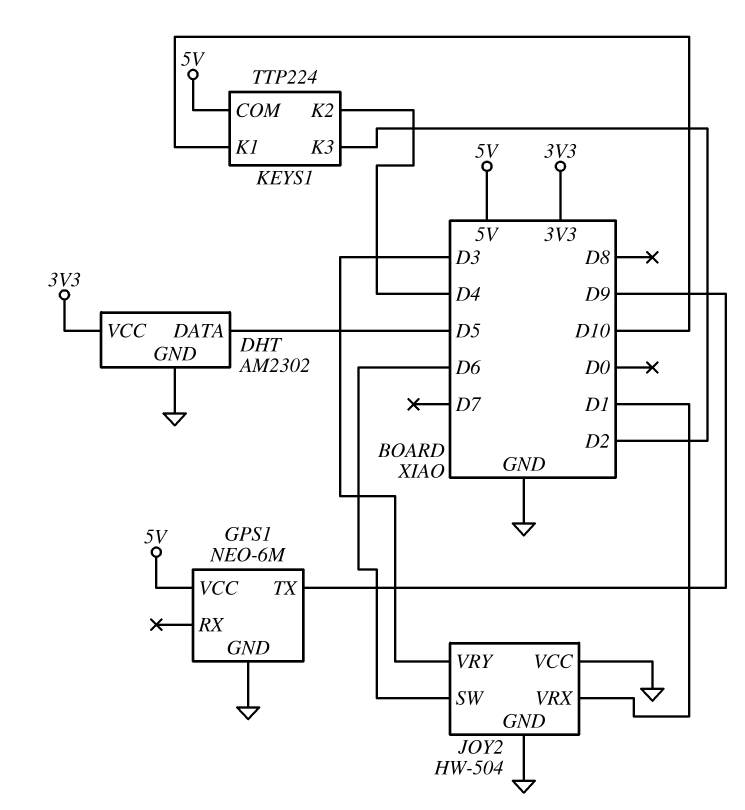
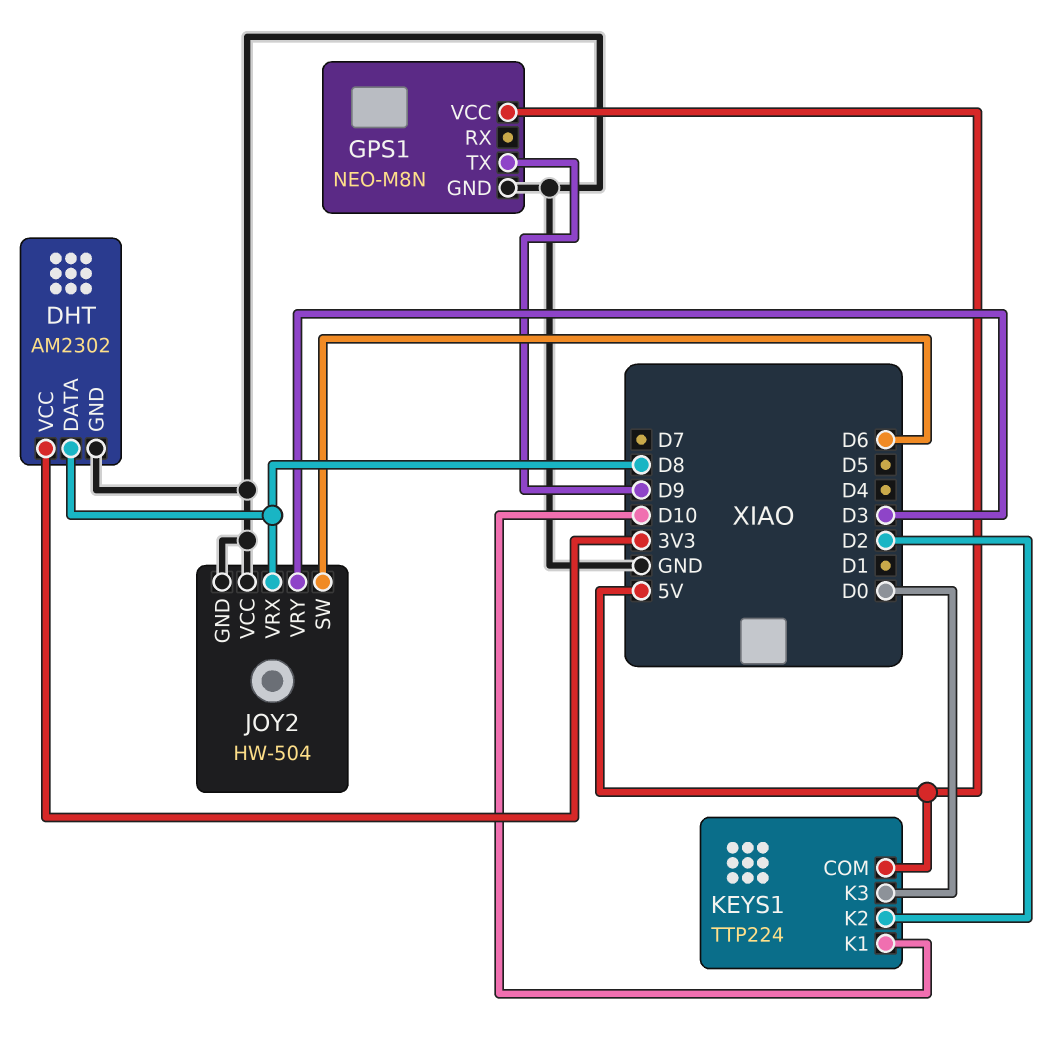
DHT pin DATA: D5 -> D8
GPS1: NEO-6M -> NEO-M8N
JOY2 pin VRX: D1 -> D8
KEYS1 pin K2: D4 -> D2
KEYS1 pin K3: D2 -> D0

